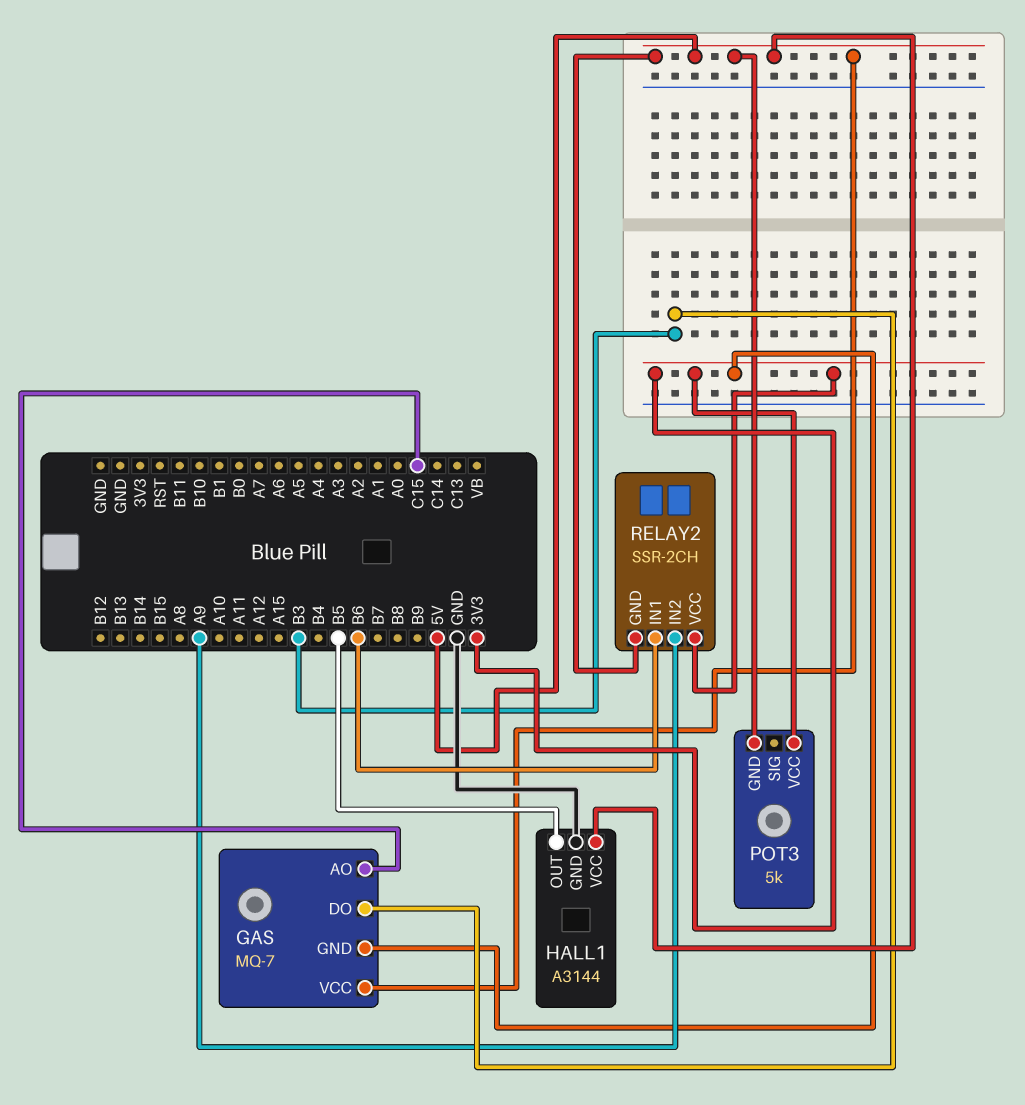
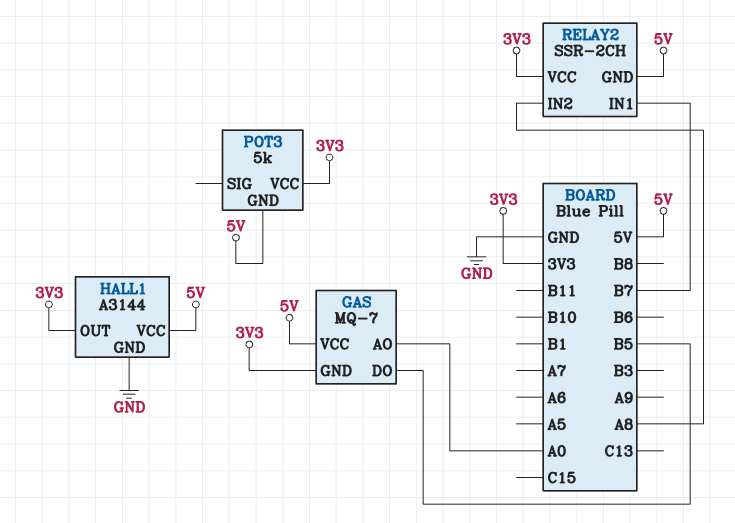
GAS pin AO: C15 -> A0
GAS pin DO: B3 -> B5
HALL1 pin OUT: B5 -> 3V3
RELAY2 pin IN1: B6 -> B7
RELAY2 pin IN2: A9 -> A8

